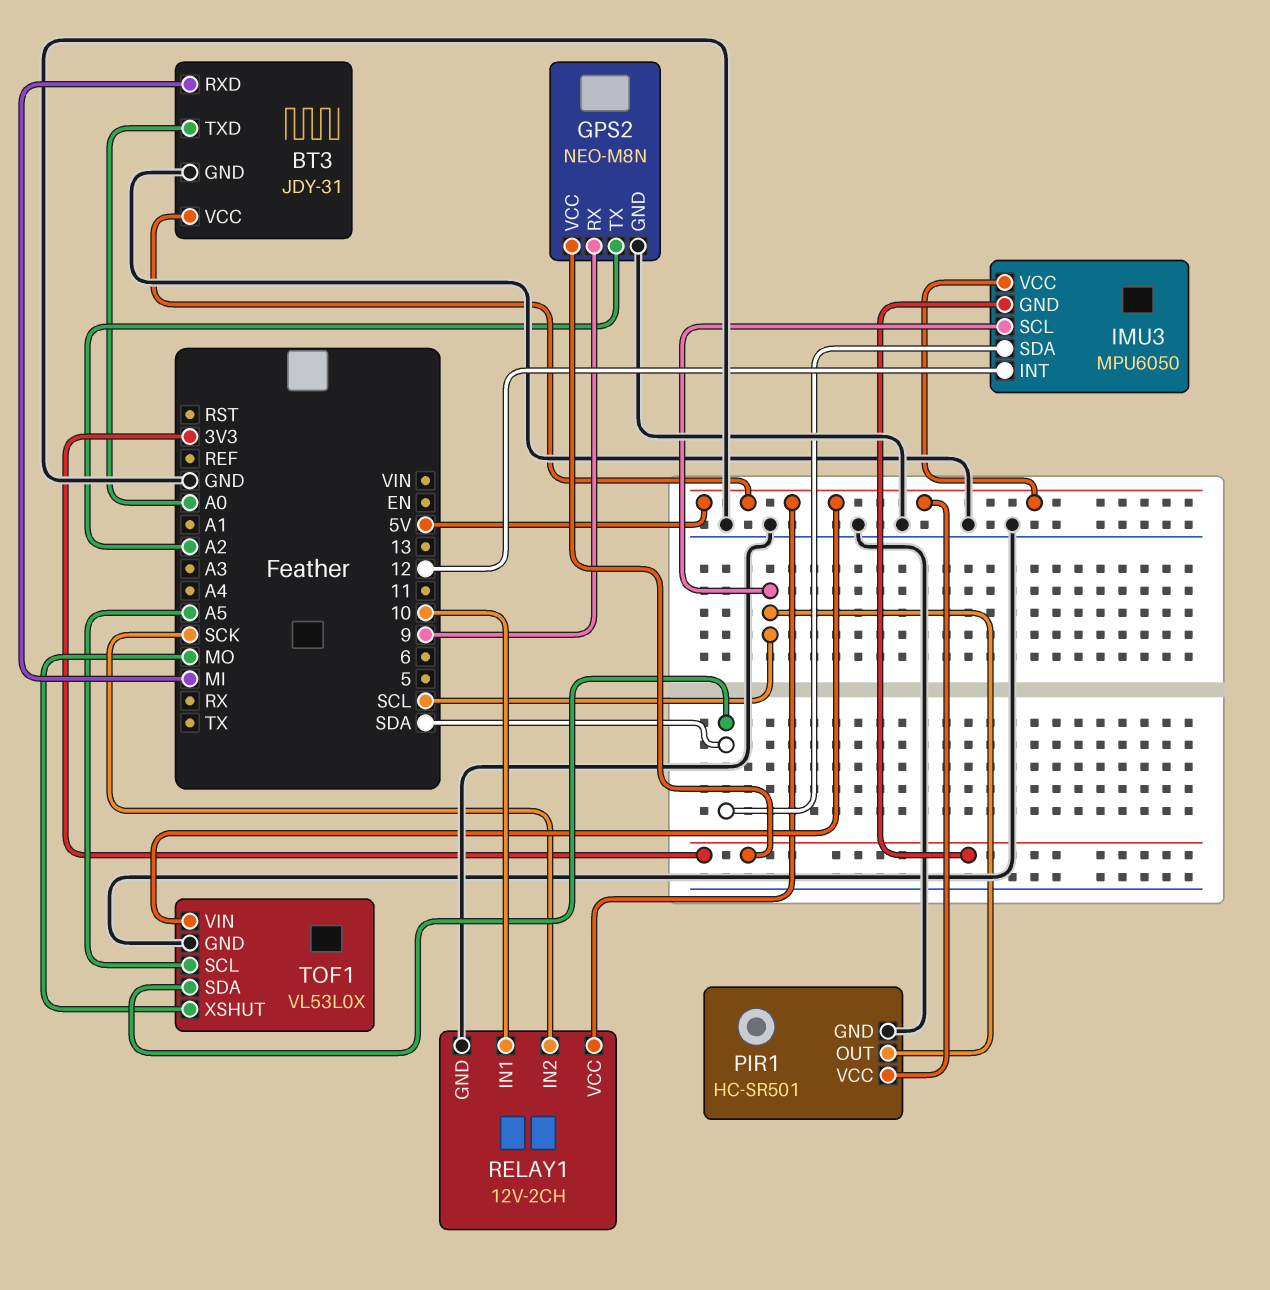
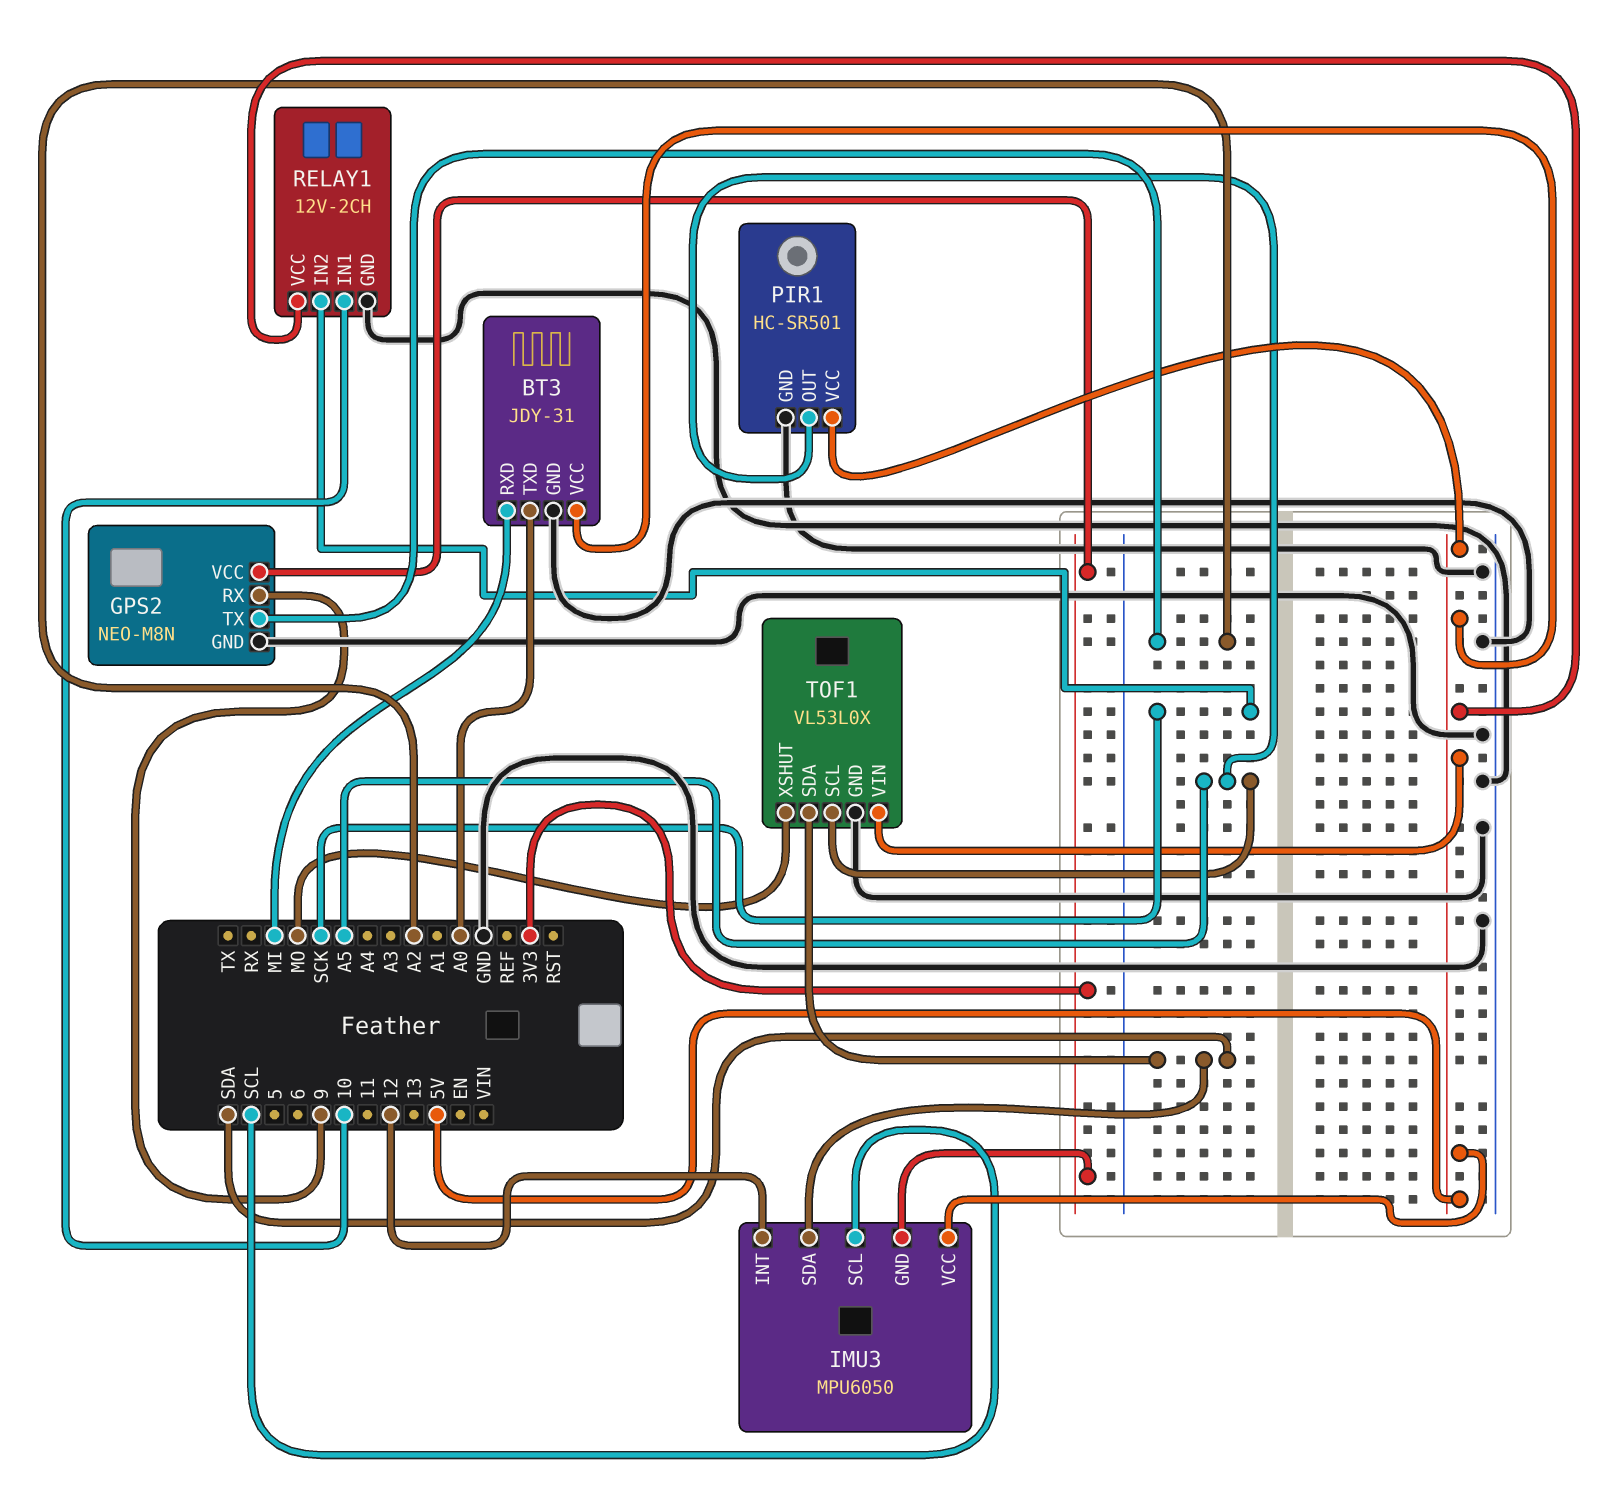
PIR1 pin OUT: SCL -> A5

